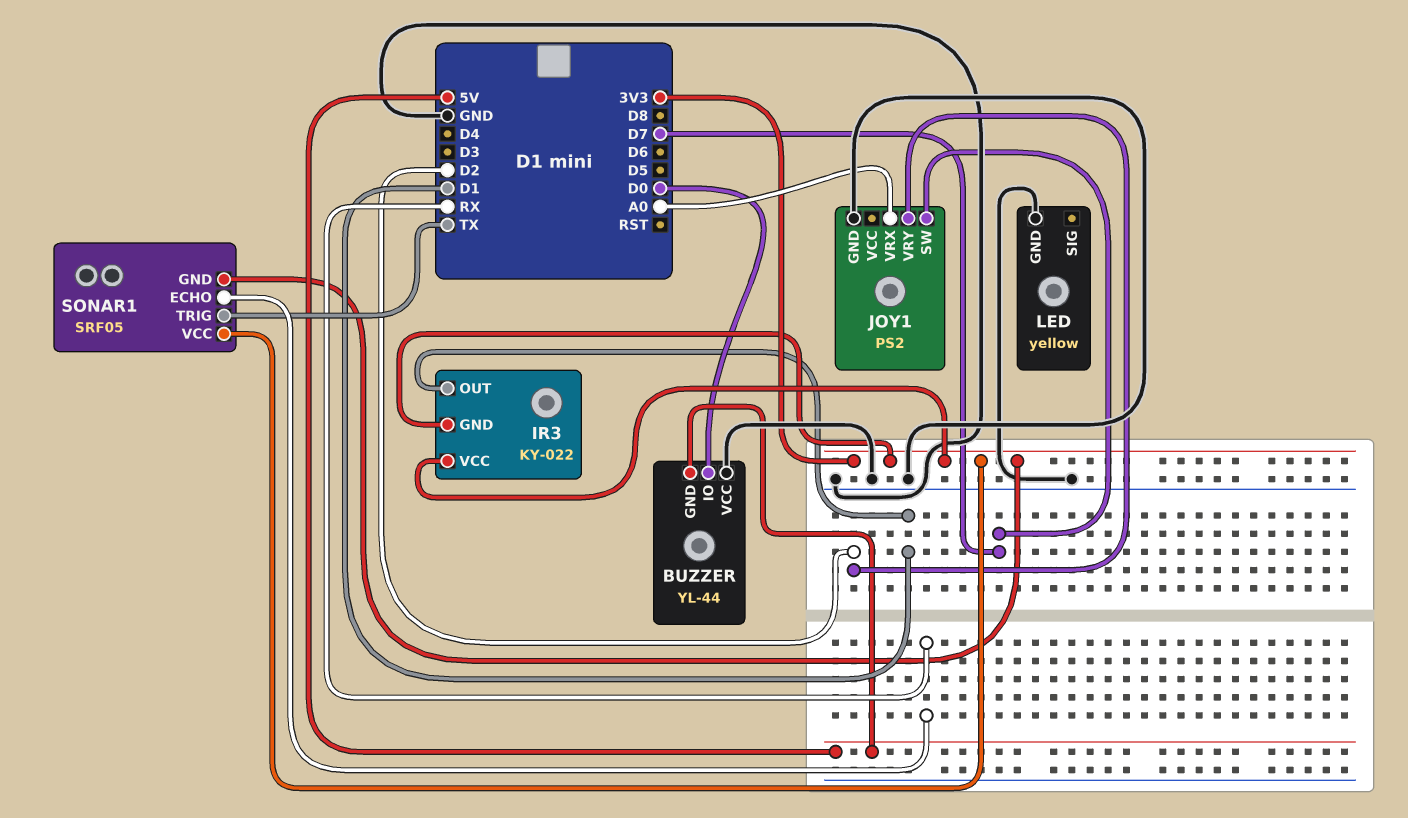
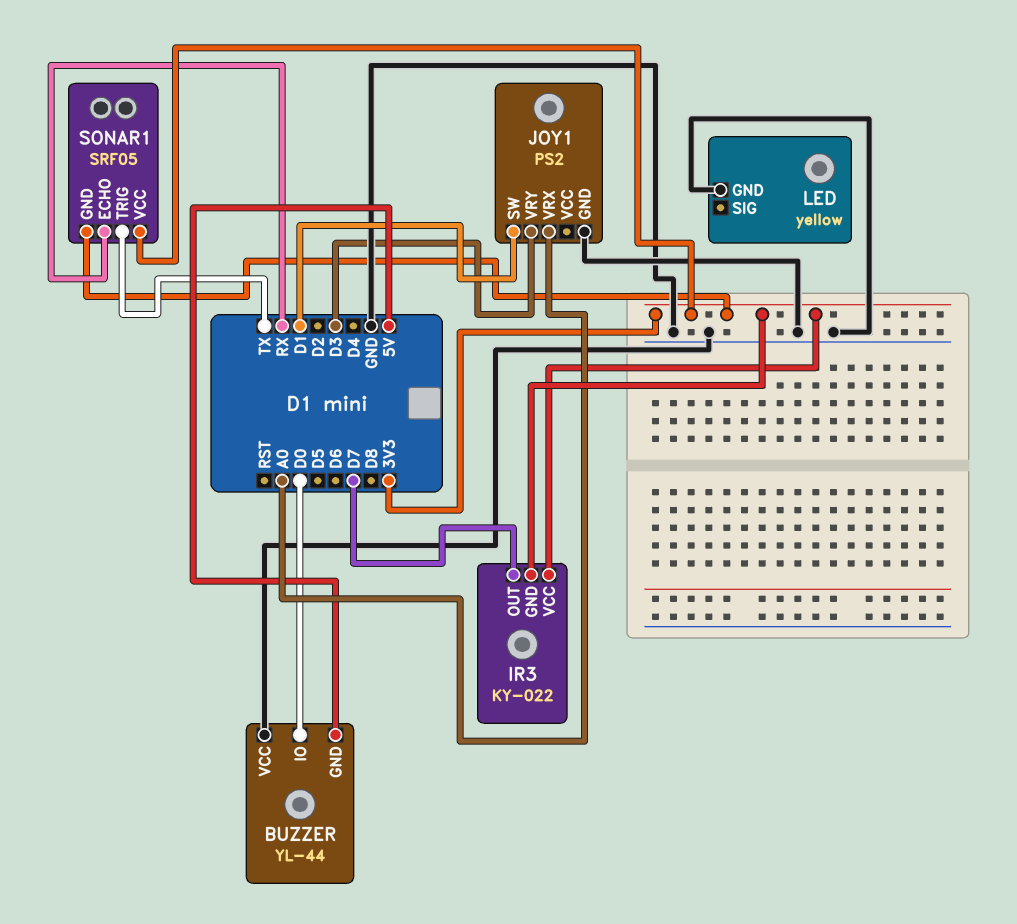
IR3 pin OUT: D1 -> D7
JOY1 pin SW: D7 -> D1
JOY1 pin VRY: D2 -> D3

